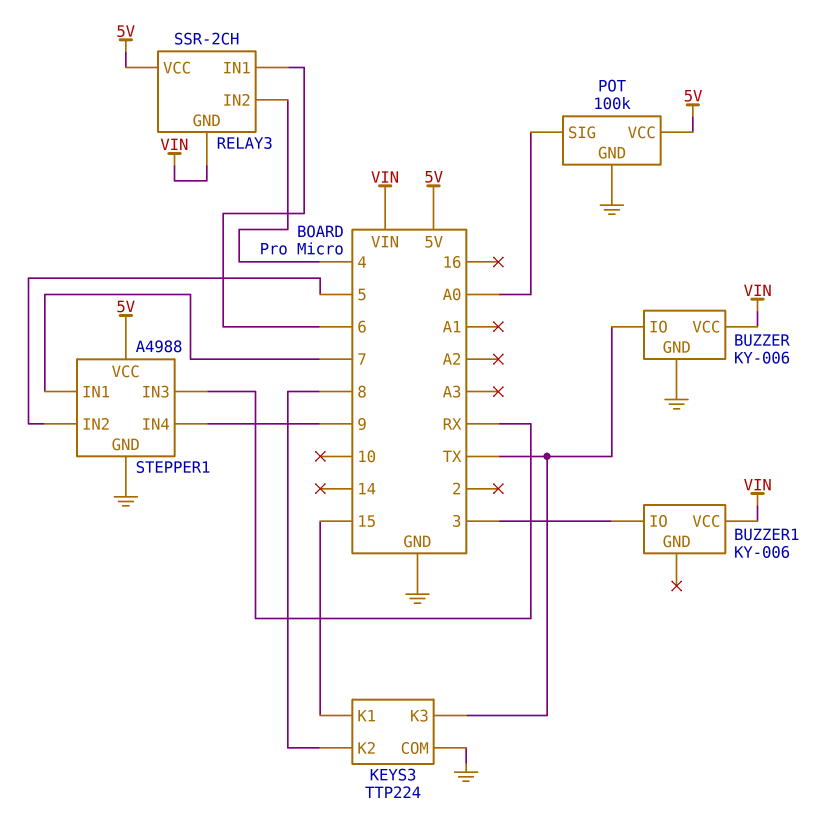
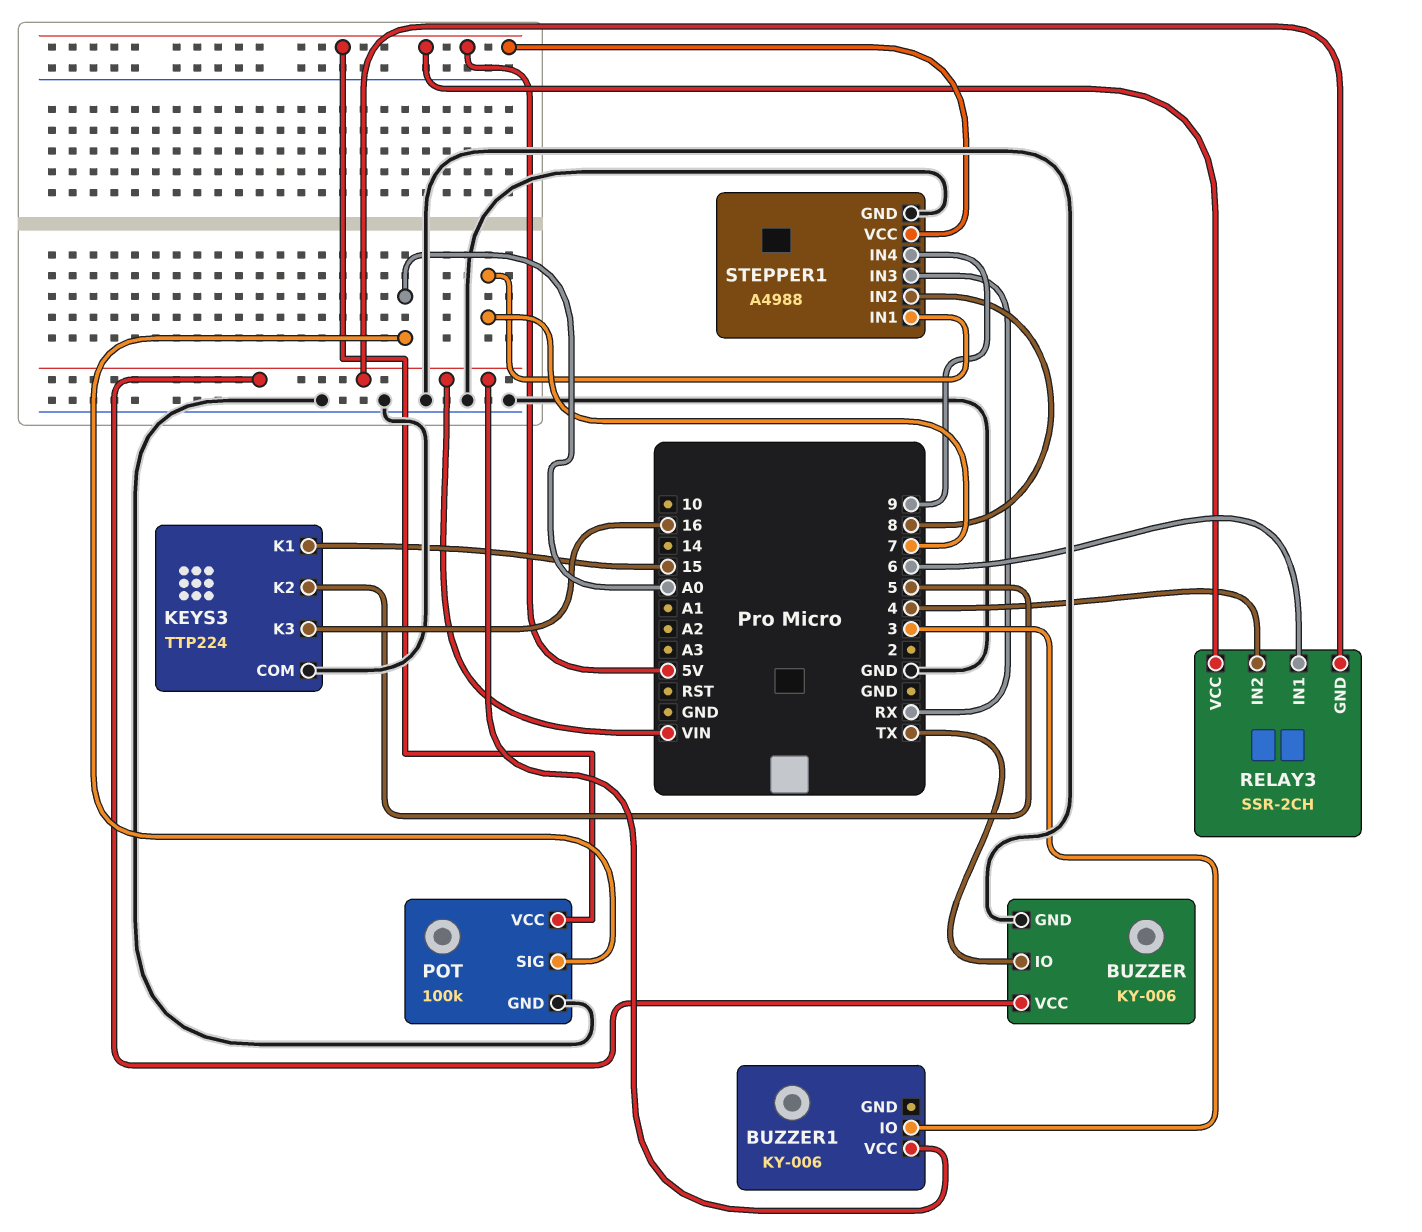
KEYS3 pin K2: 8 -> 5
KEYS3 pin K3: TX -> 16
STEPPER1 pin IN2: 5 -> 8

